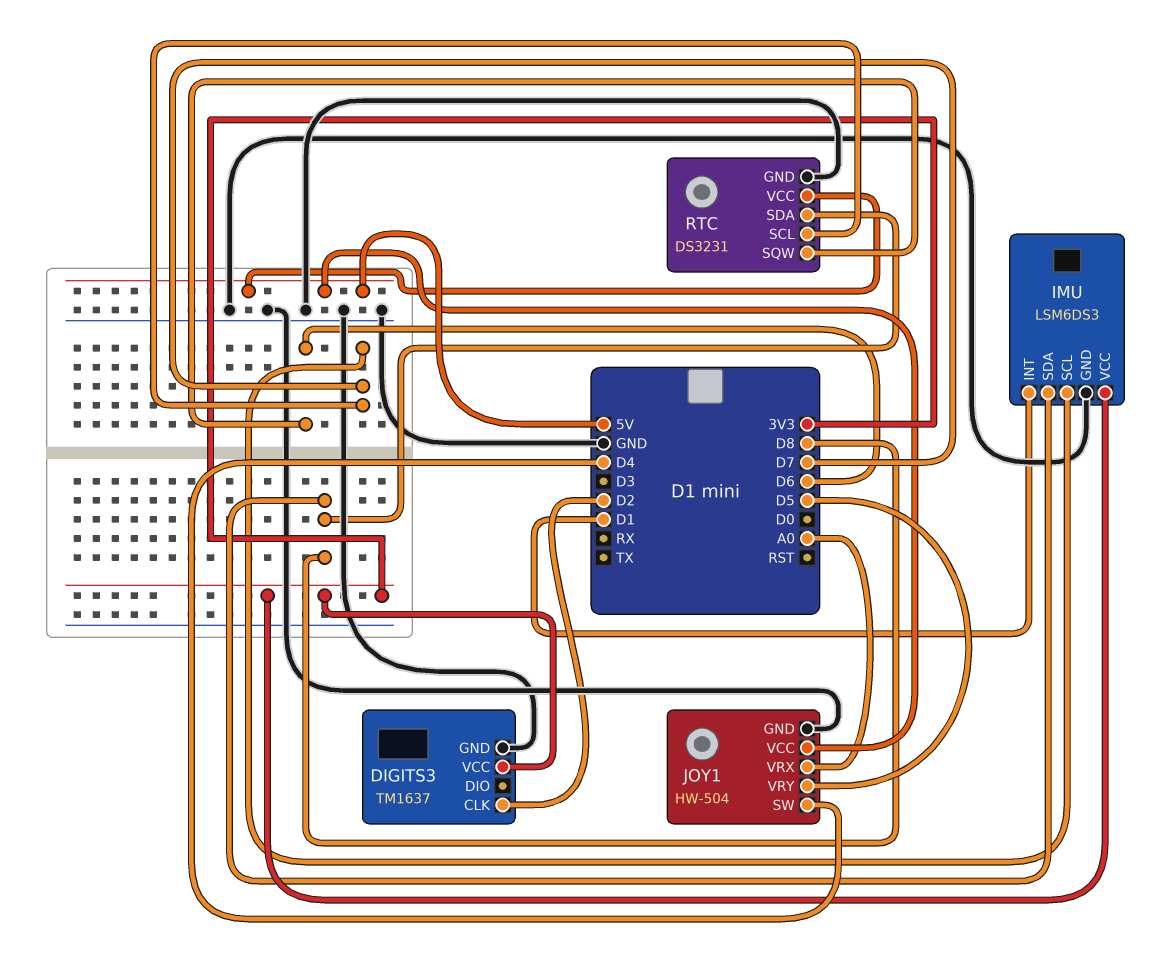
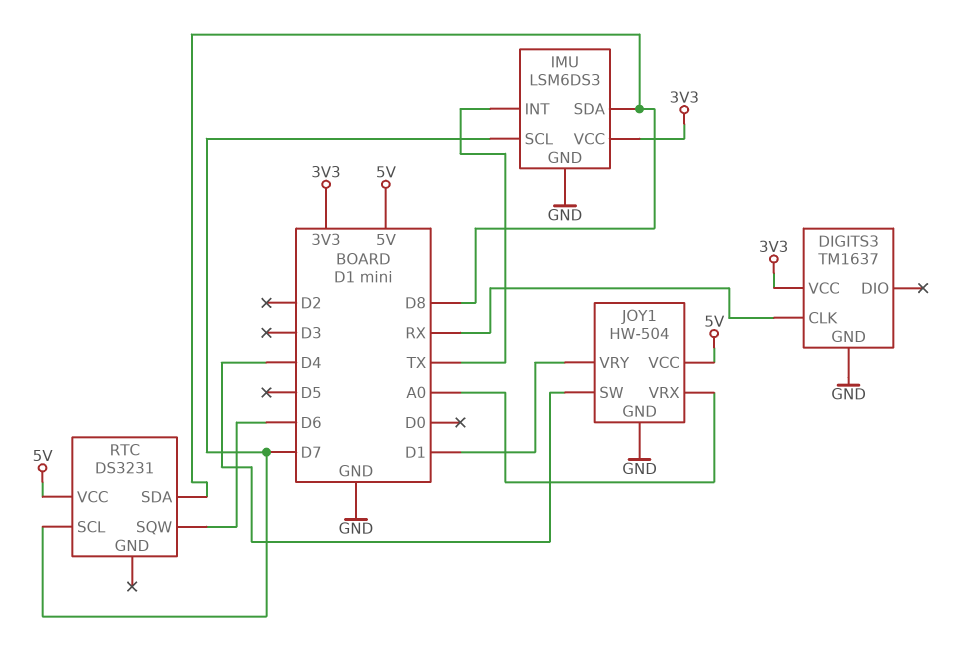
DIGITS3 pin CLK: D2 -> RX
IMU pin INT: D1 -> TX
JOY1 pin VRY: D5 -> D1
RTC pin GND: GND -> none

